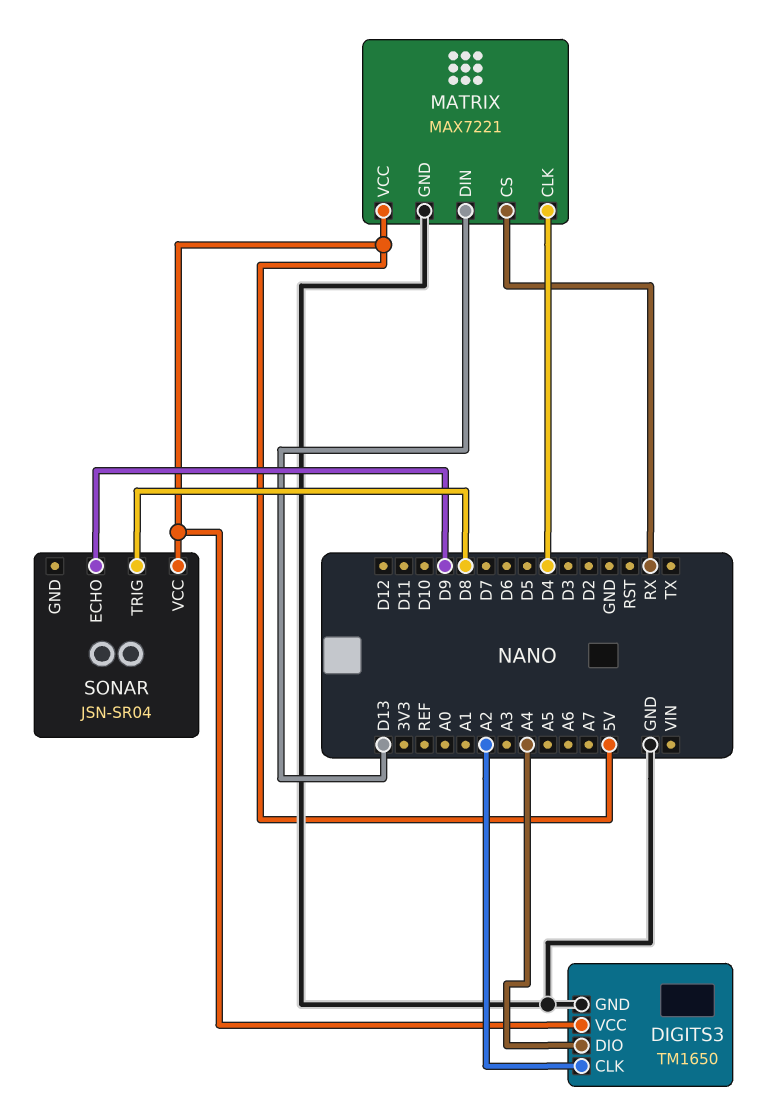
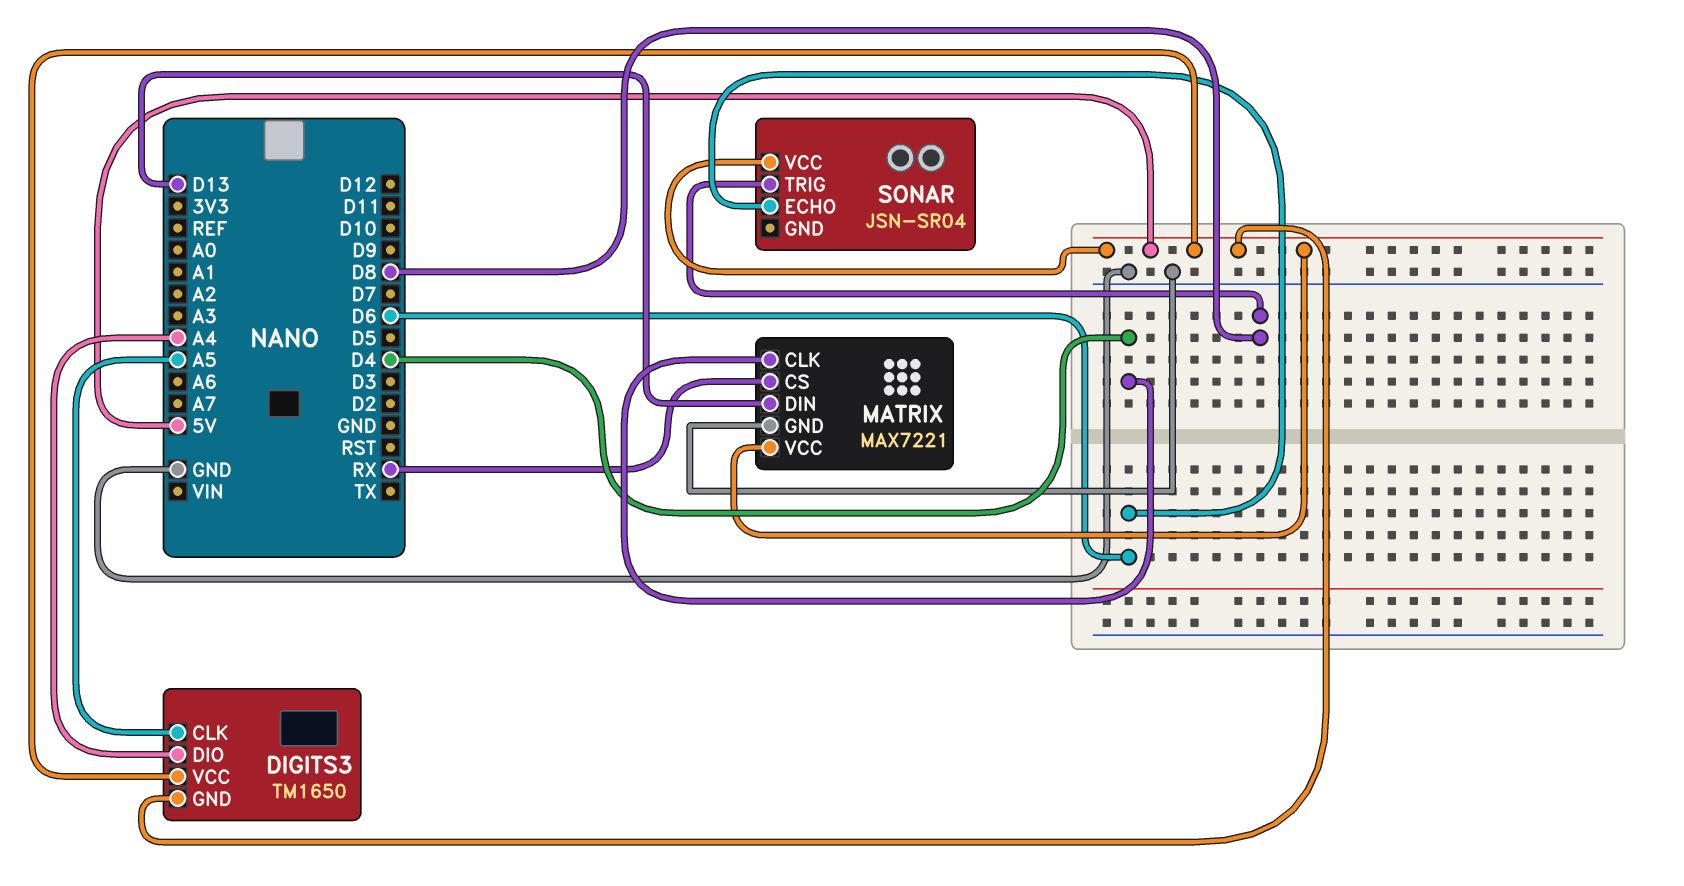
DIGITS3 pin CLK: A2 -> A5
DIGITS3 pin GND: GND -> 5V
SONAR pin ECHO: D9 -> D6

